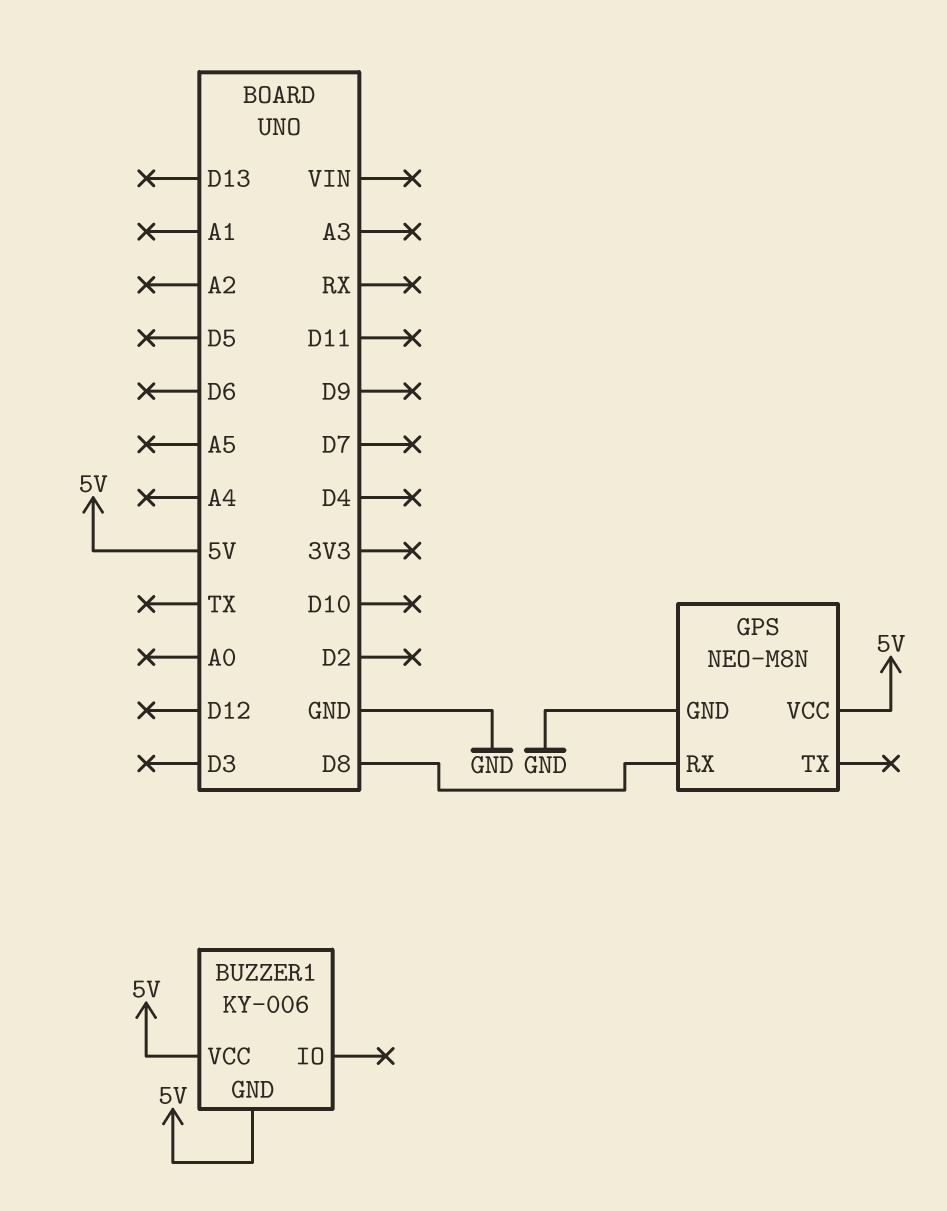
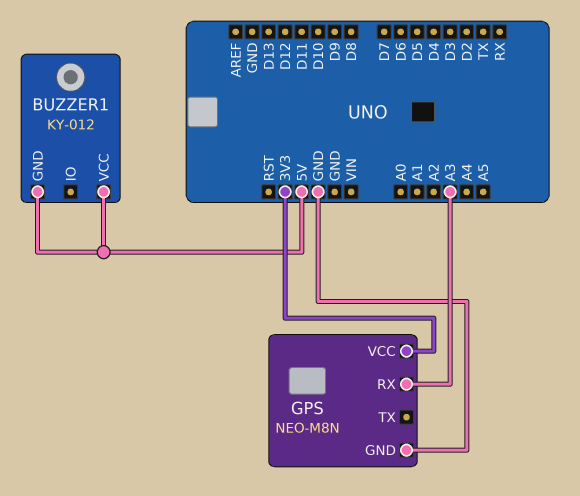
BUZZER1: KY-006 -> KY-012
GPS pin RX: D8 -> A3
GPS pin VCC: 5V -> 3V3

